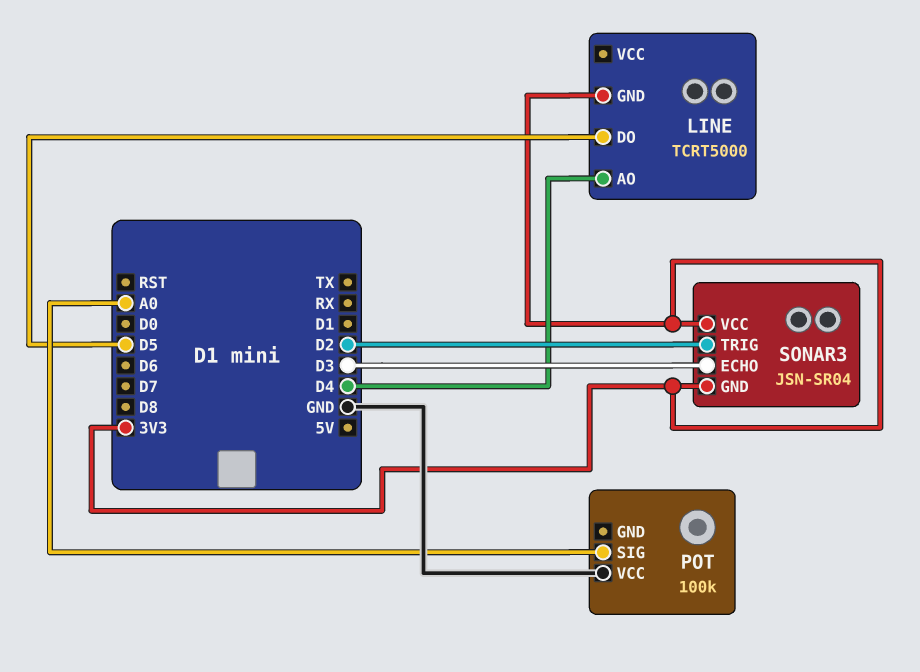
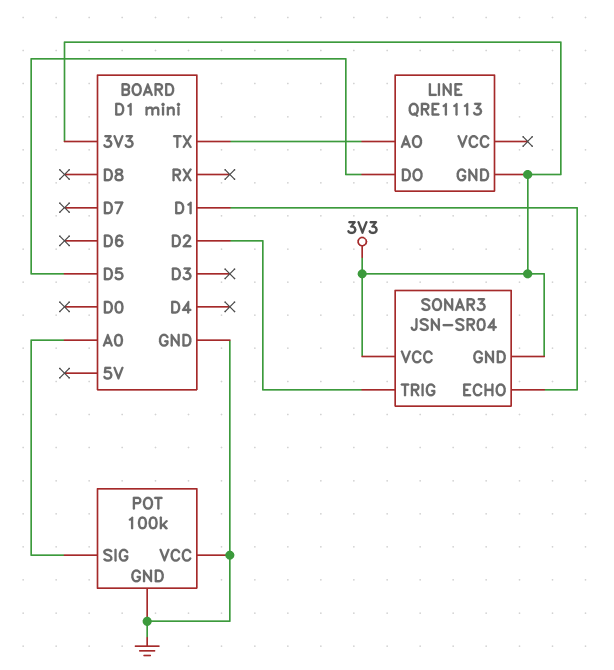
LINE: TCRT5000 -> QRE1113
LINE pin AO: D4 -> TX
POT pin GND: none -> GND
SONAR3 pin ECHO: D3 -> D1

